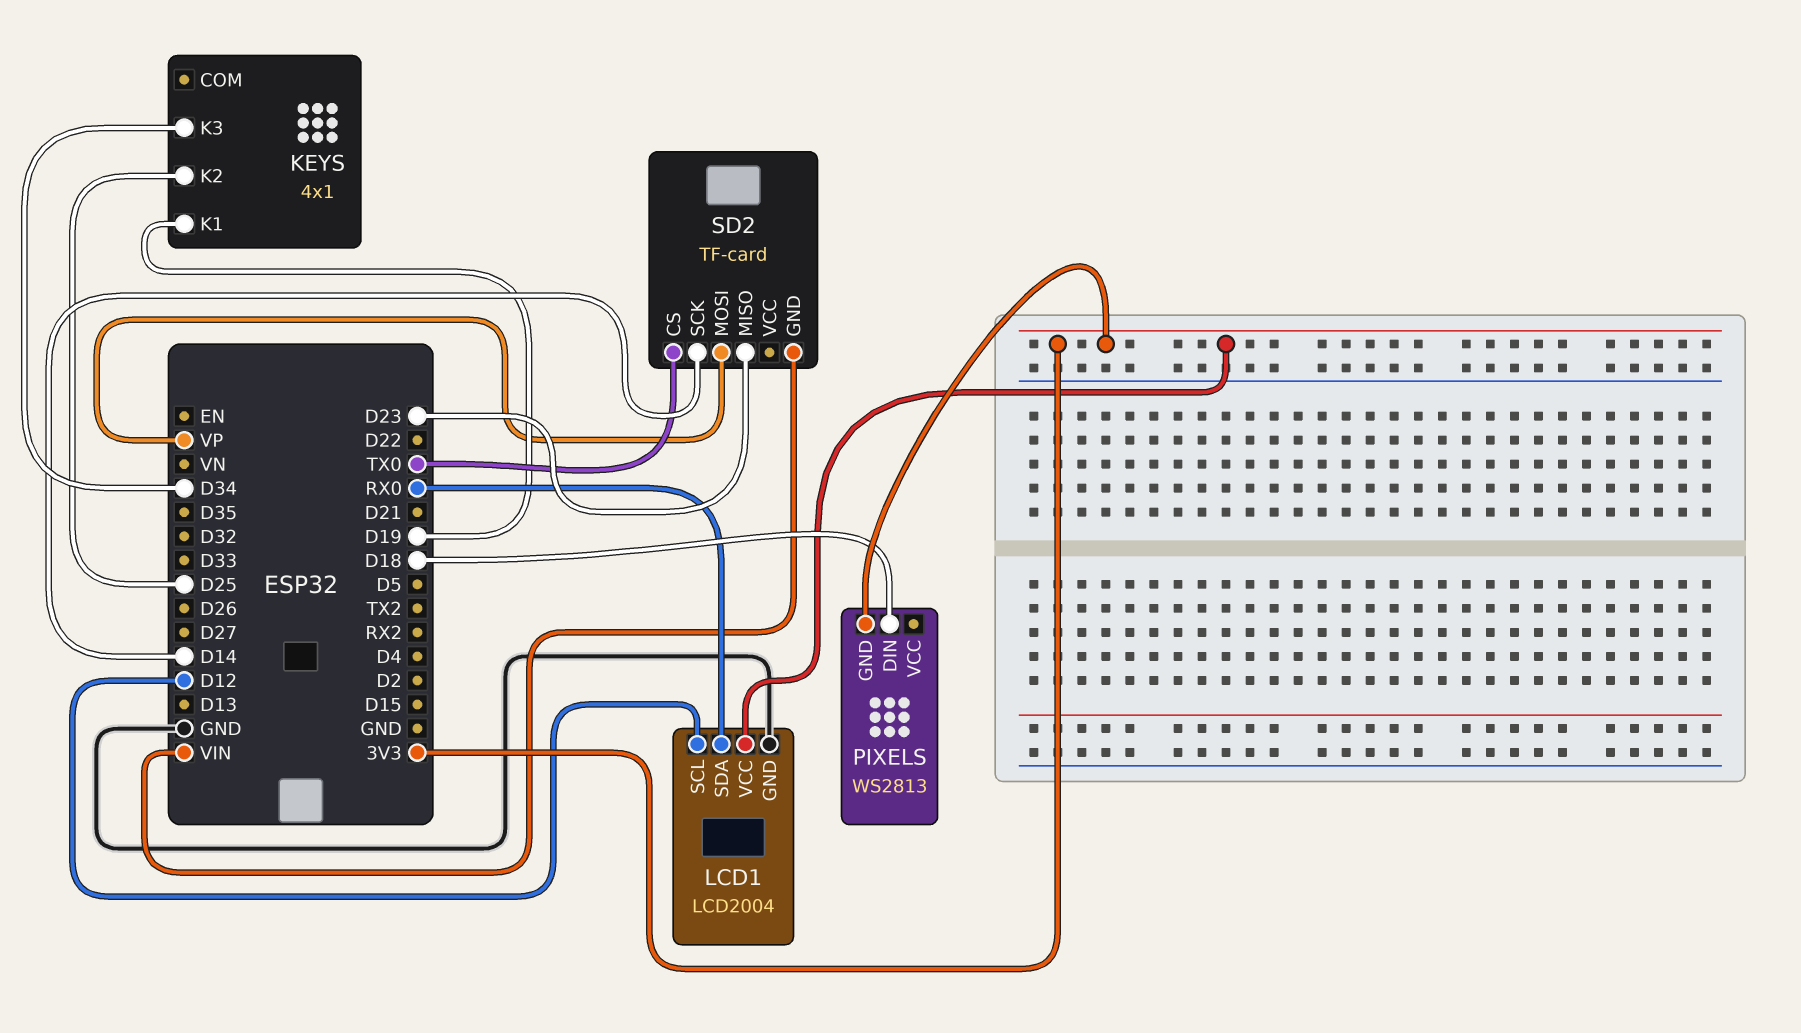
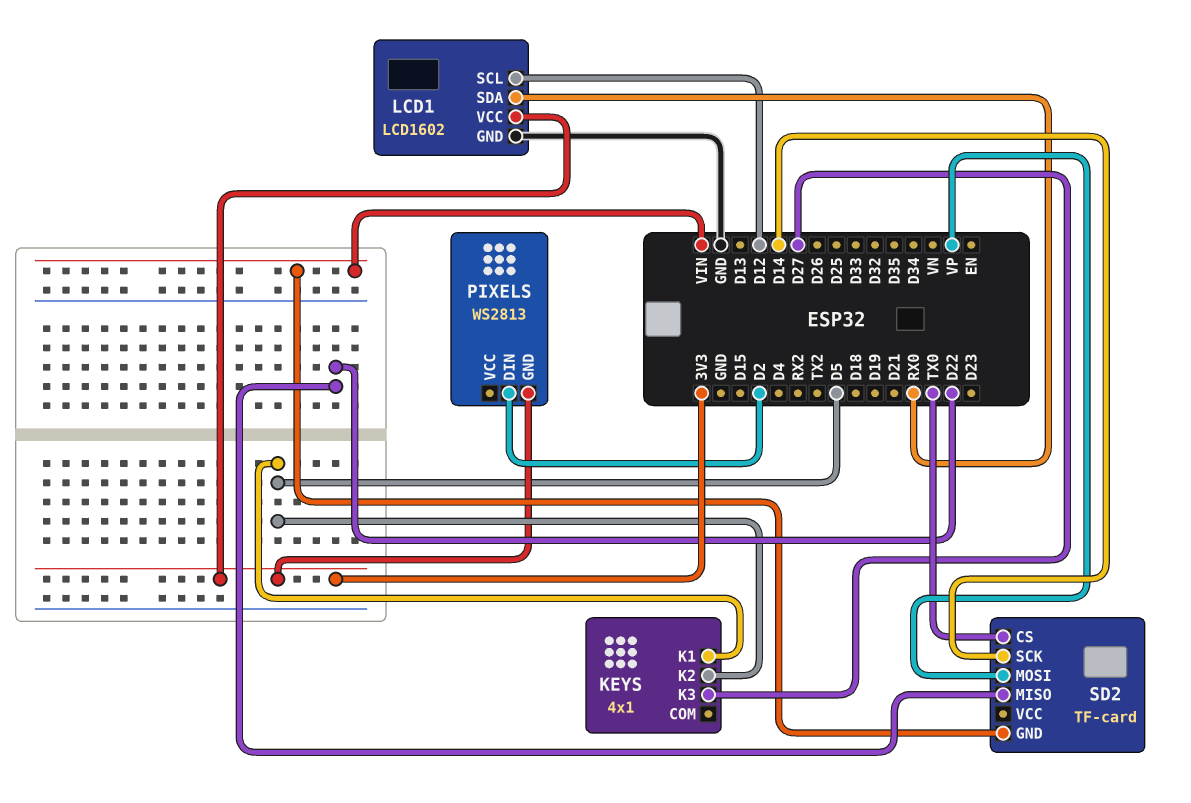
KEYS pin K1: D19 -> D5
KEYS pin K2: D25 -> D5
KEYS pin K3: D34 -> D27
LCD1: LCD2004 -> LCD1602
PIXELS pin DIN: D18 -> D2
SD2 pin MISO: D23 -> D22

